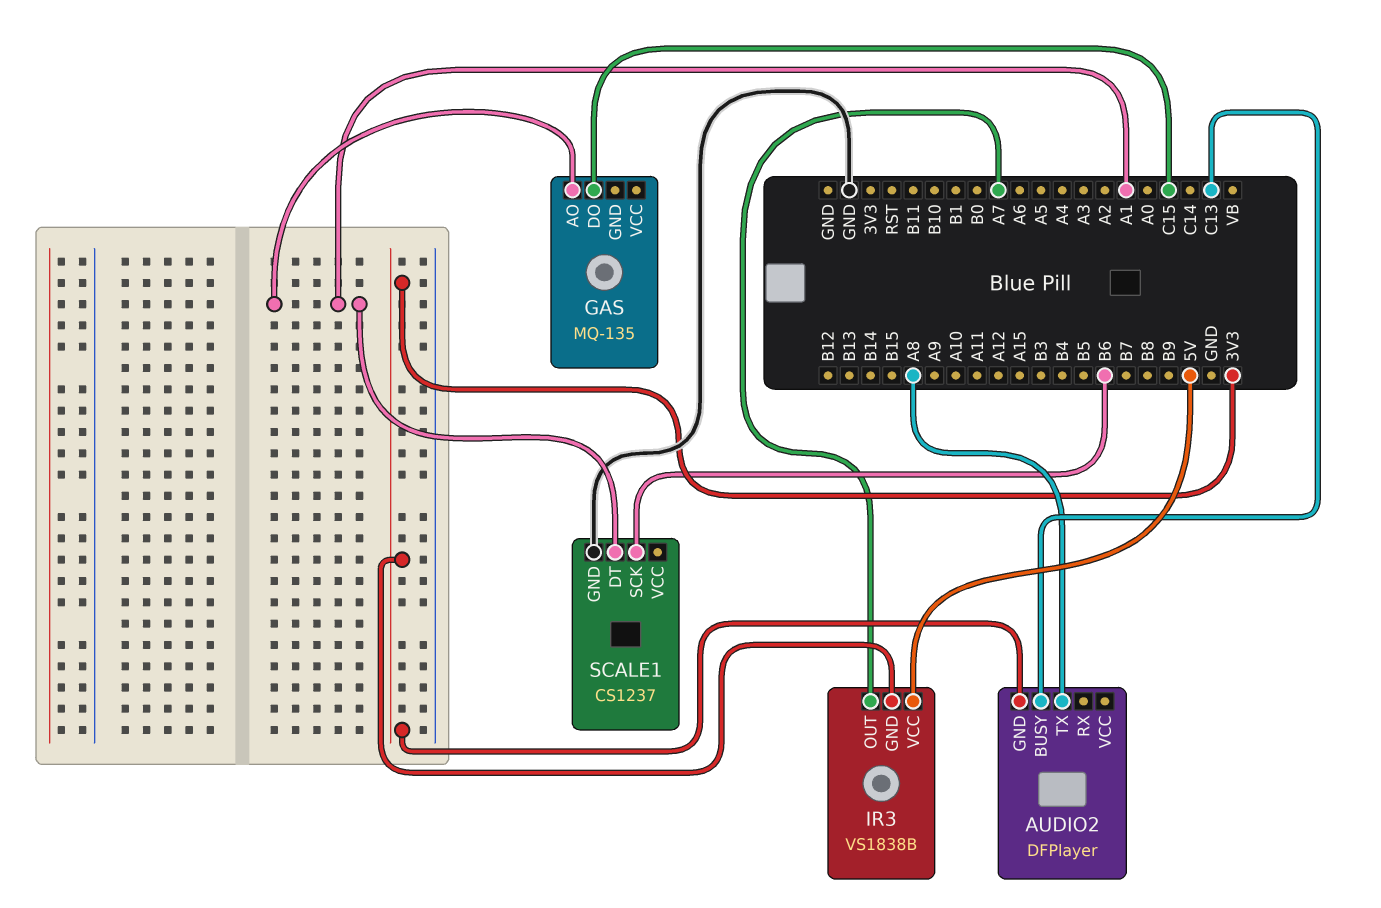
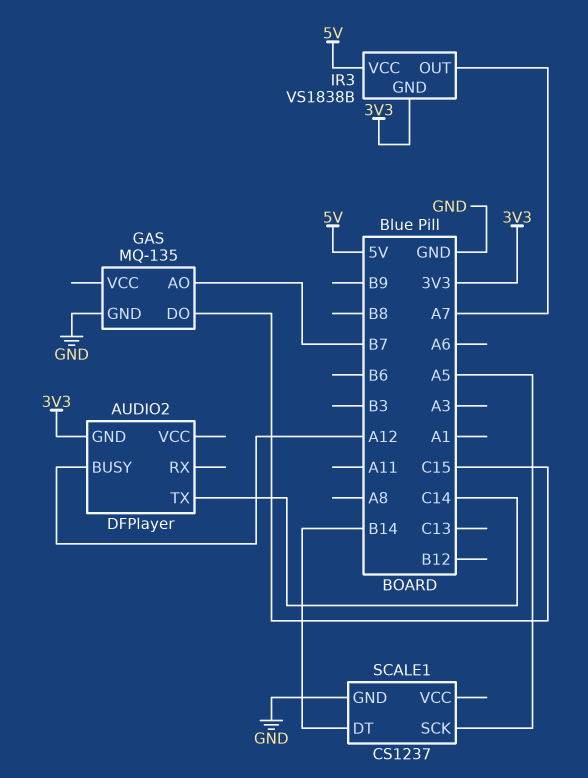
AUDIO2 pin BUSY: C13 -> A12
AUDIO2 pin TX: A8 -> C14
GAS pin AO: A1 -> B7
GAS pin GND: none -> GND
SCALE1 pin DT: A1 -> B14
SCALE1 pin SCK: B6 -> A5

